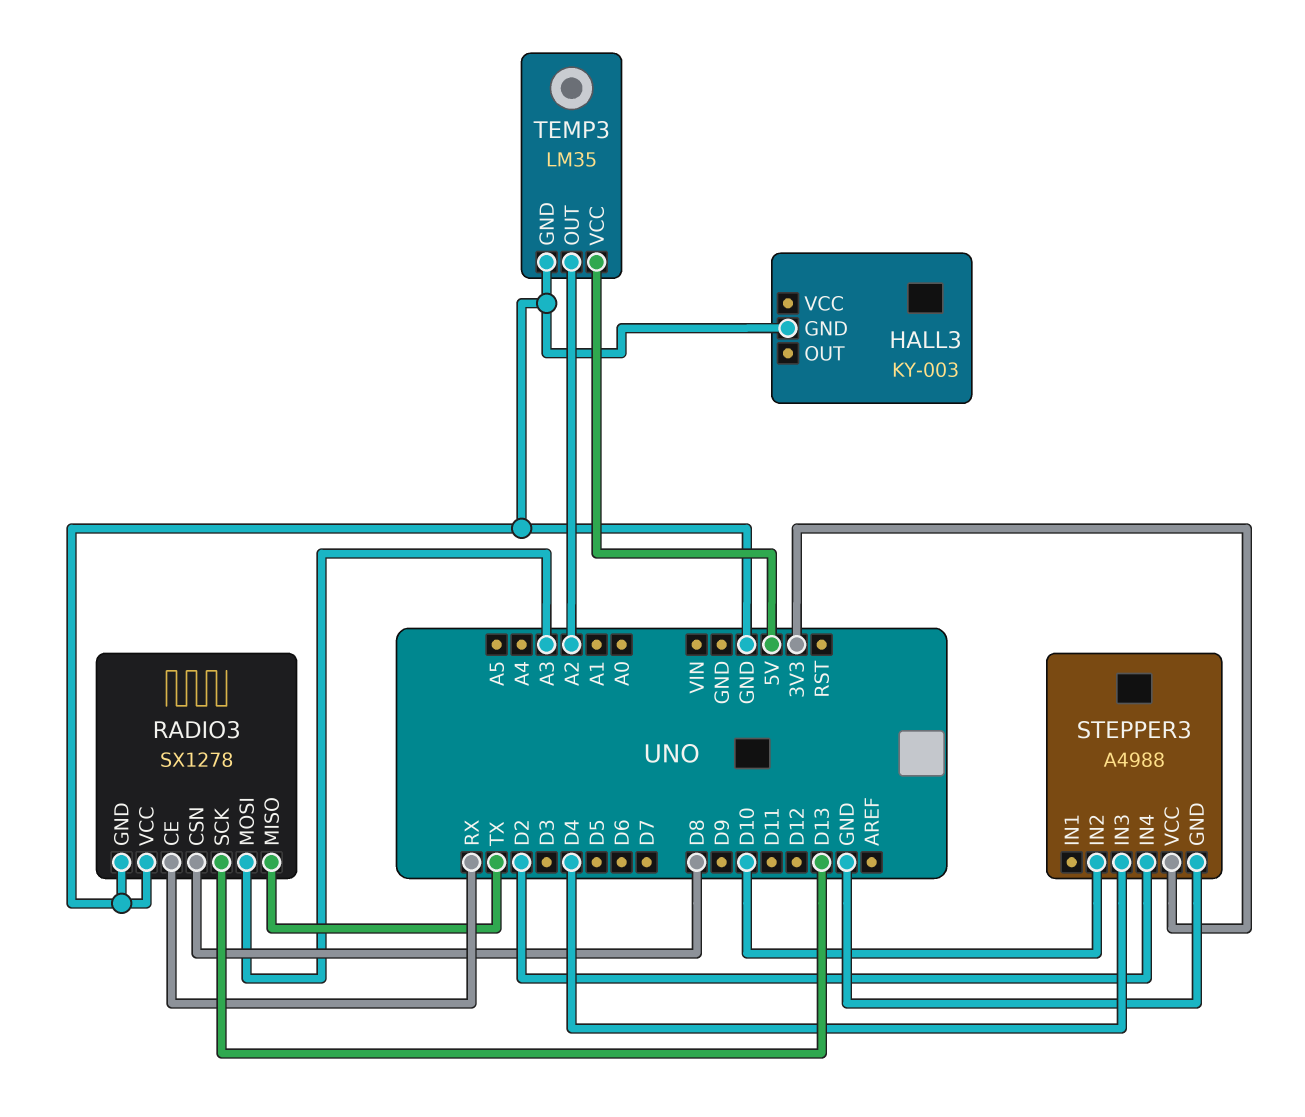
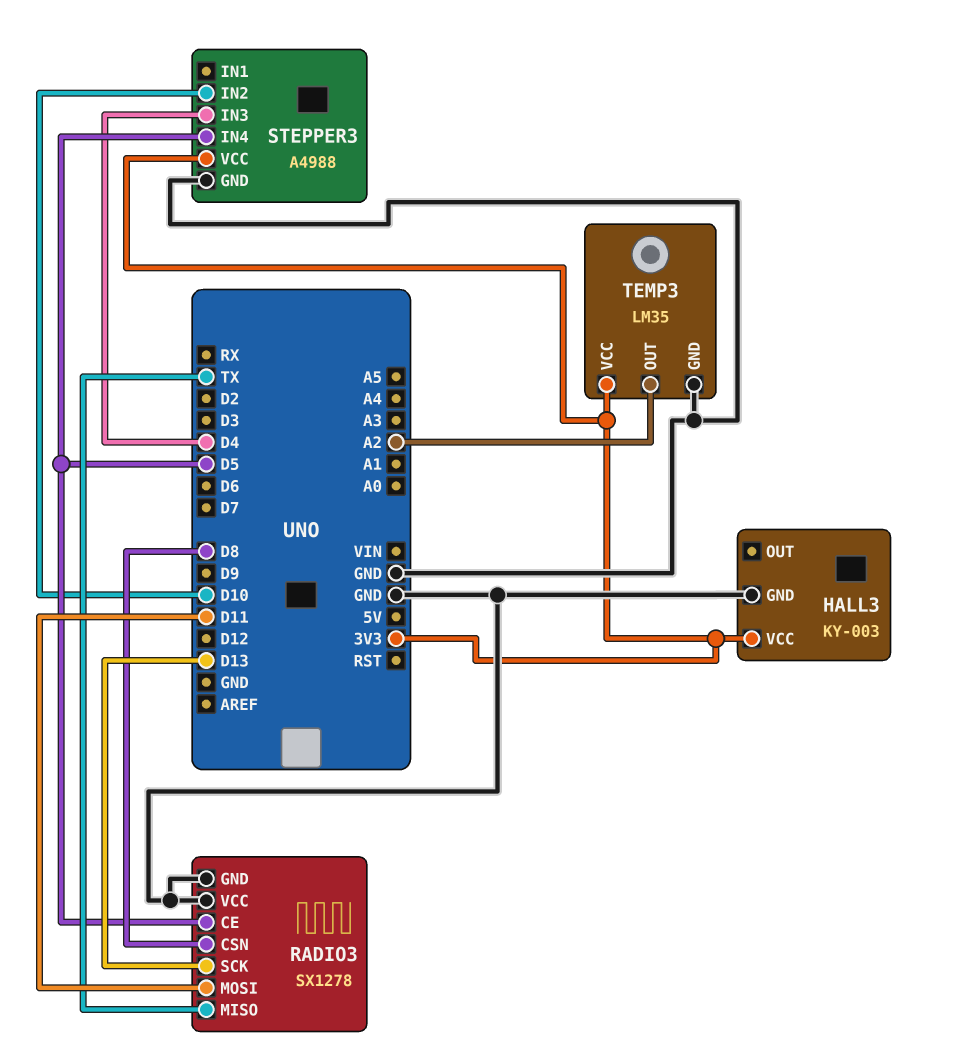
HALL3 pin VCC: none -> 3V3
RADIO3 pin CE: RX -> D5
RADIO3 pin MOSI: A3 -> D11
STEPPER3 pin IN4: D2 -> D5
TEMP3 pin VCC: 5V -> 3V3

